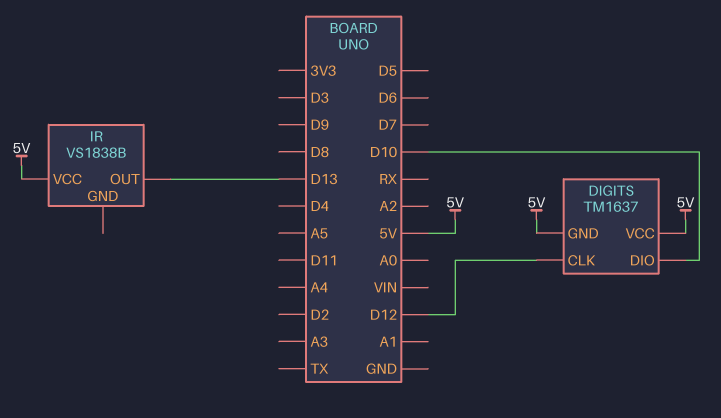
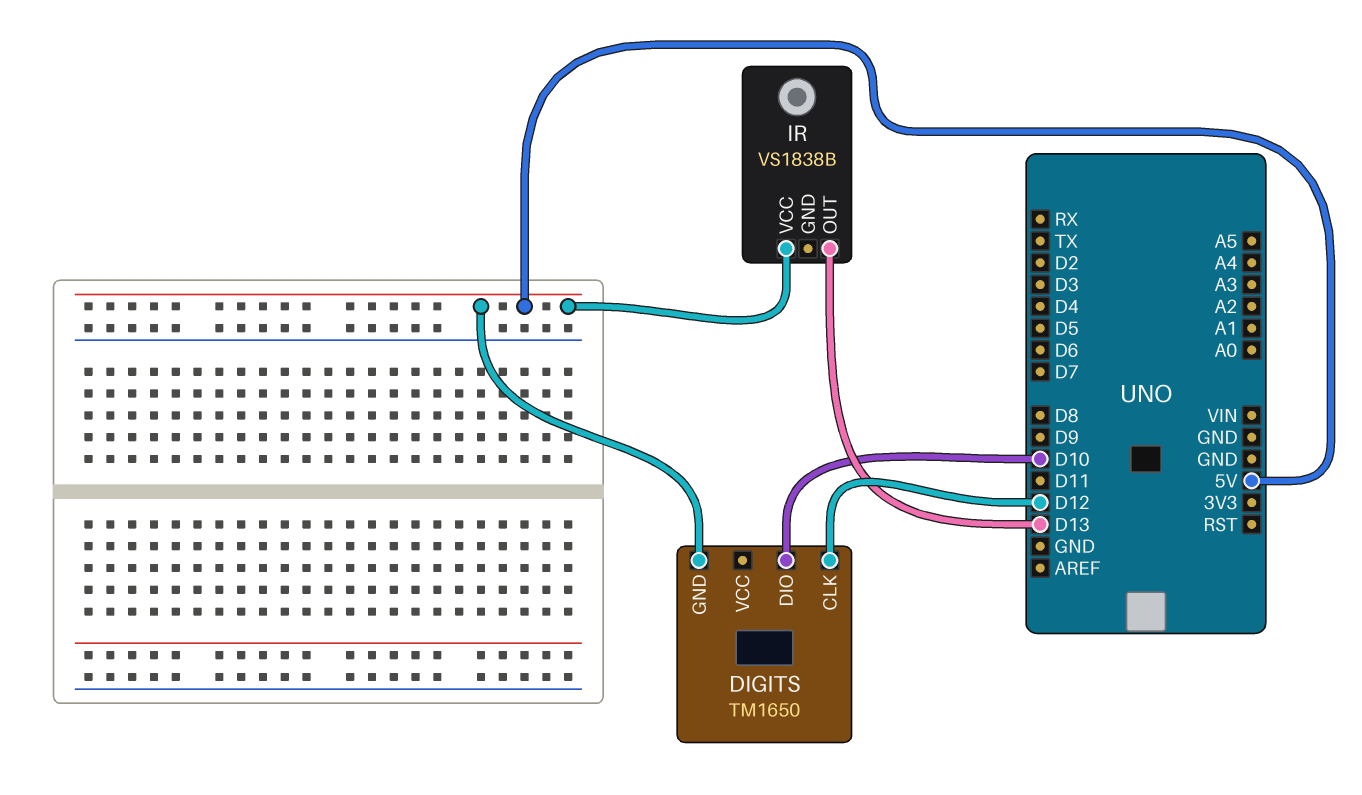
DIGITS: TM1637 -> TM1650
DIGITS pin VCC: 5V -> none

